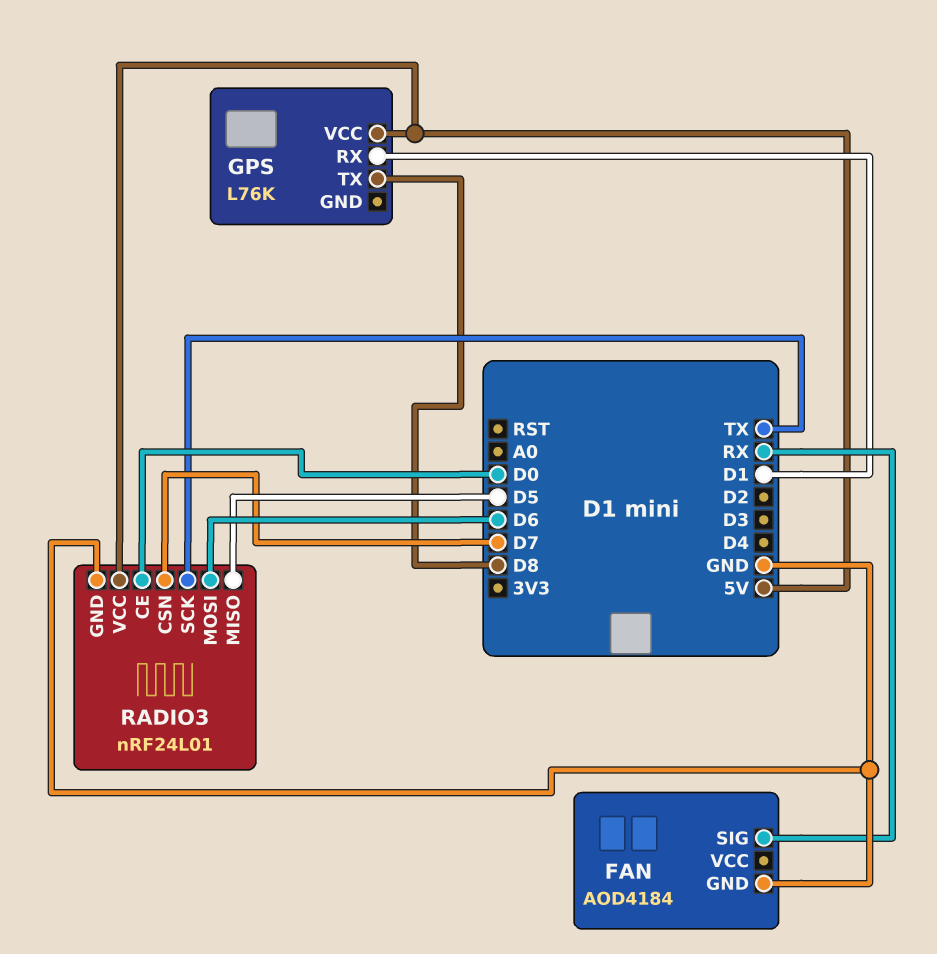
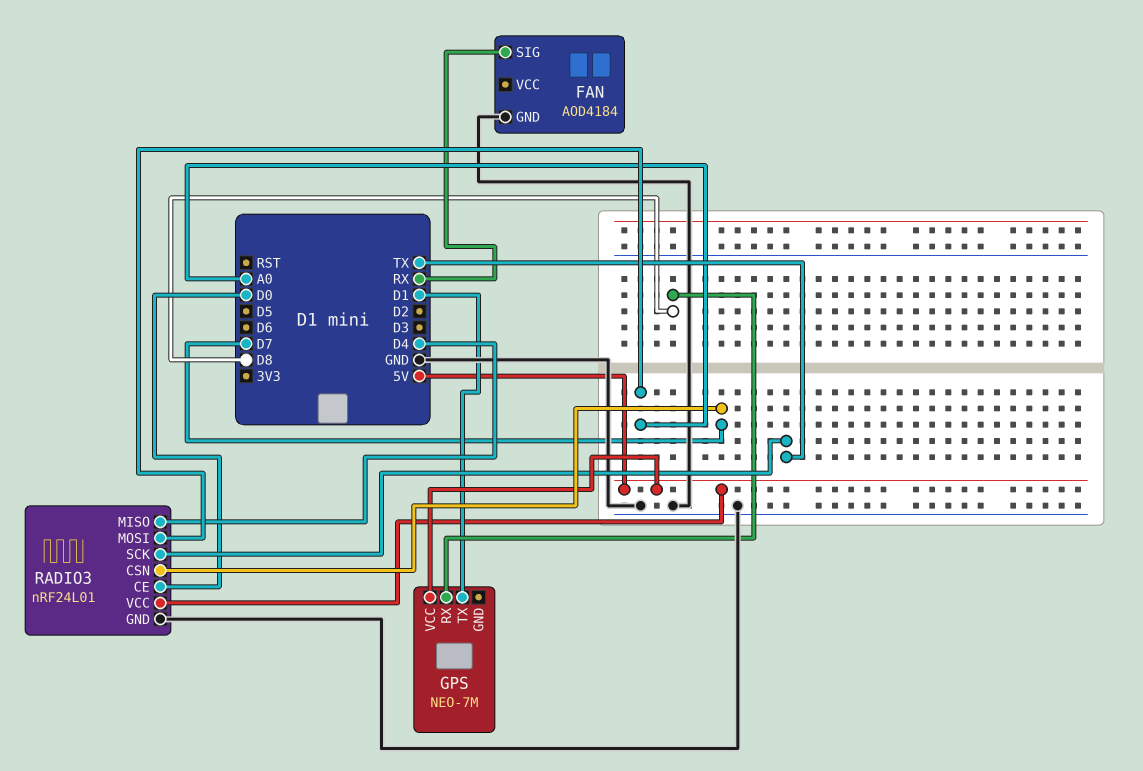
GPS: L76K -> NEO-7M
GPS pin RX: D1 -> D8
GPS pin TX: D8 -> D1
RADIO3 pin MISO: D5 -> D4
RADIO3 pin MOSI: D6 -> A0

